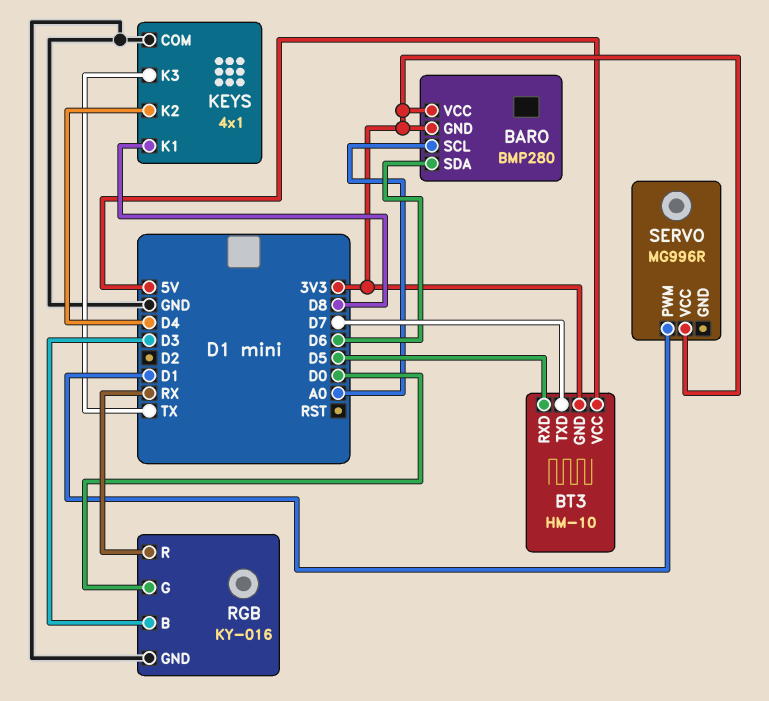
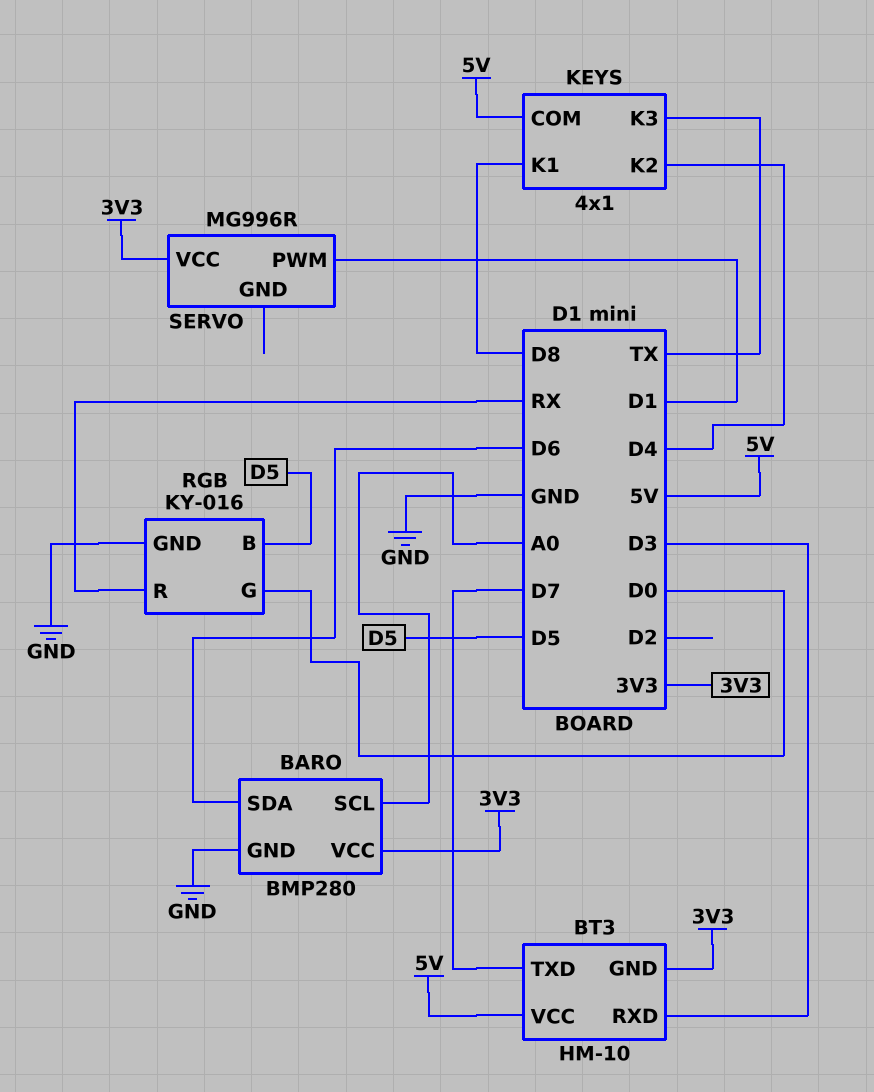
BARO pin GND: 3V3 -> GND
BT3 pin RXD: D5 -> D3
KEYS pin COM: GND -> 5V
RGB pin B: D3 -> D5

